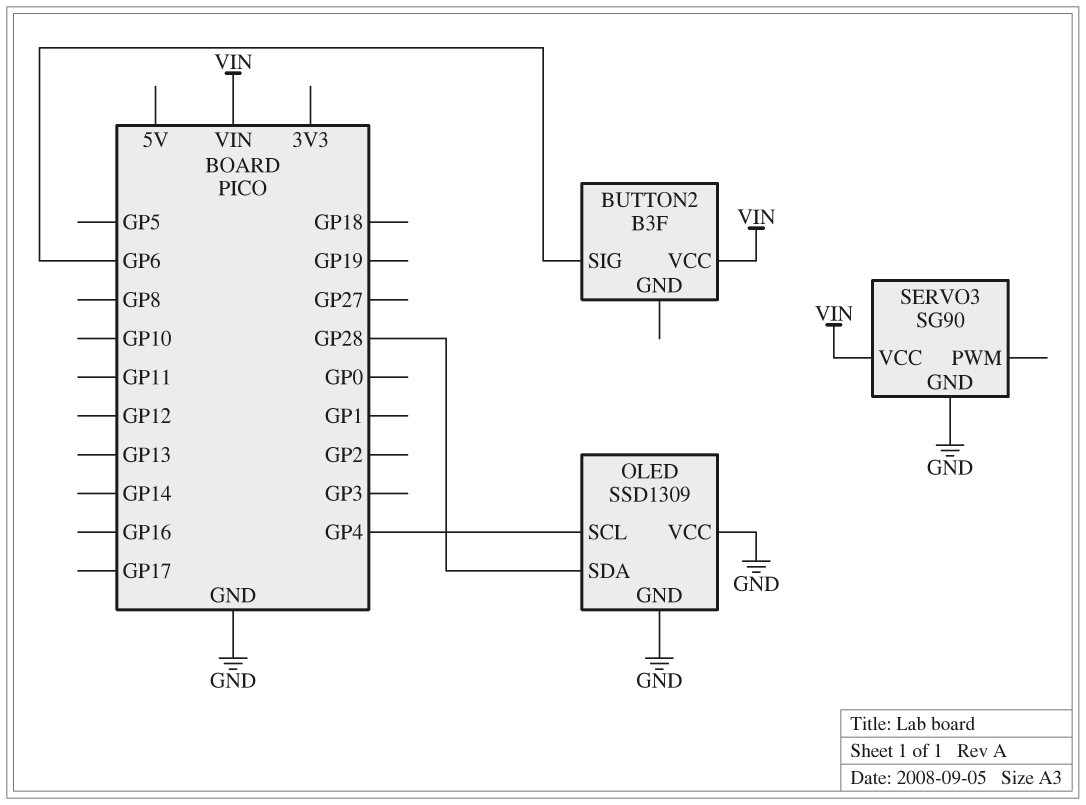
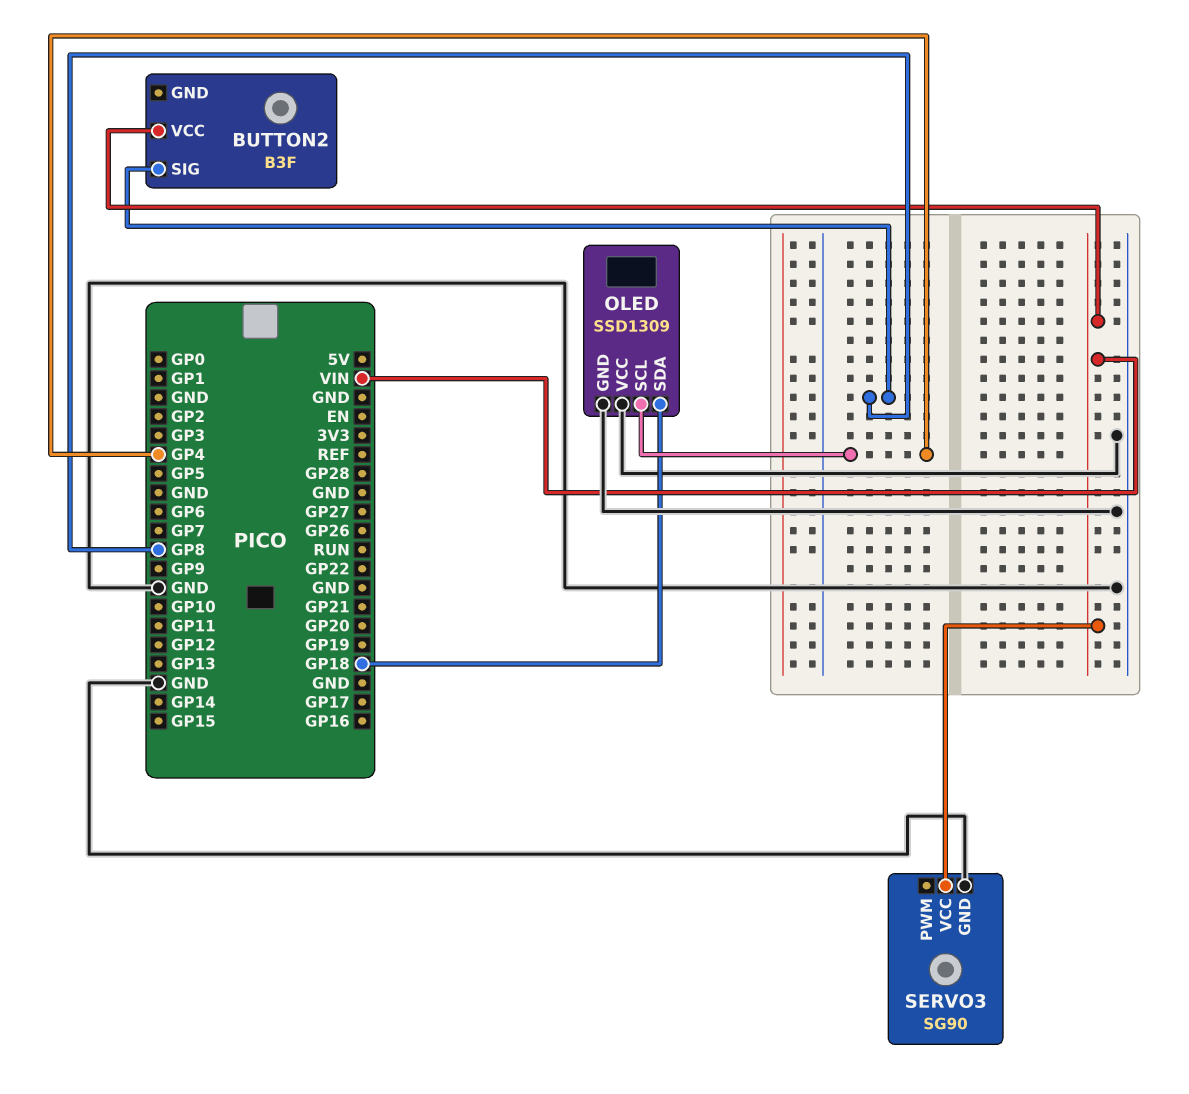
BUTTON2 pin SIG: GP6 -> GP8
OLED pin SDA: GP28 -> GP18

